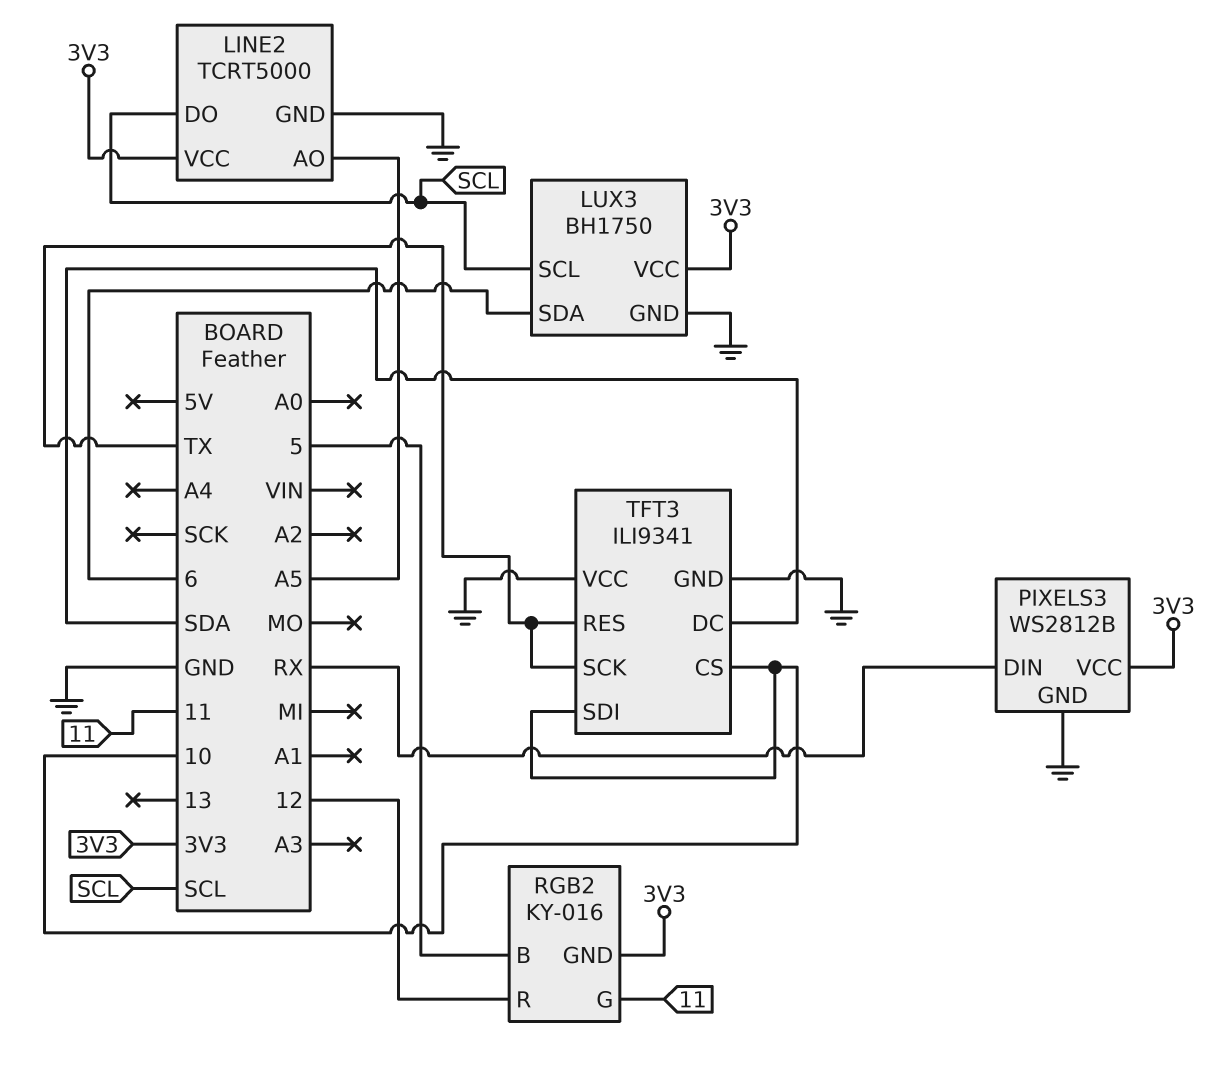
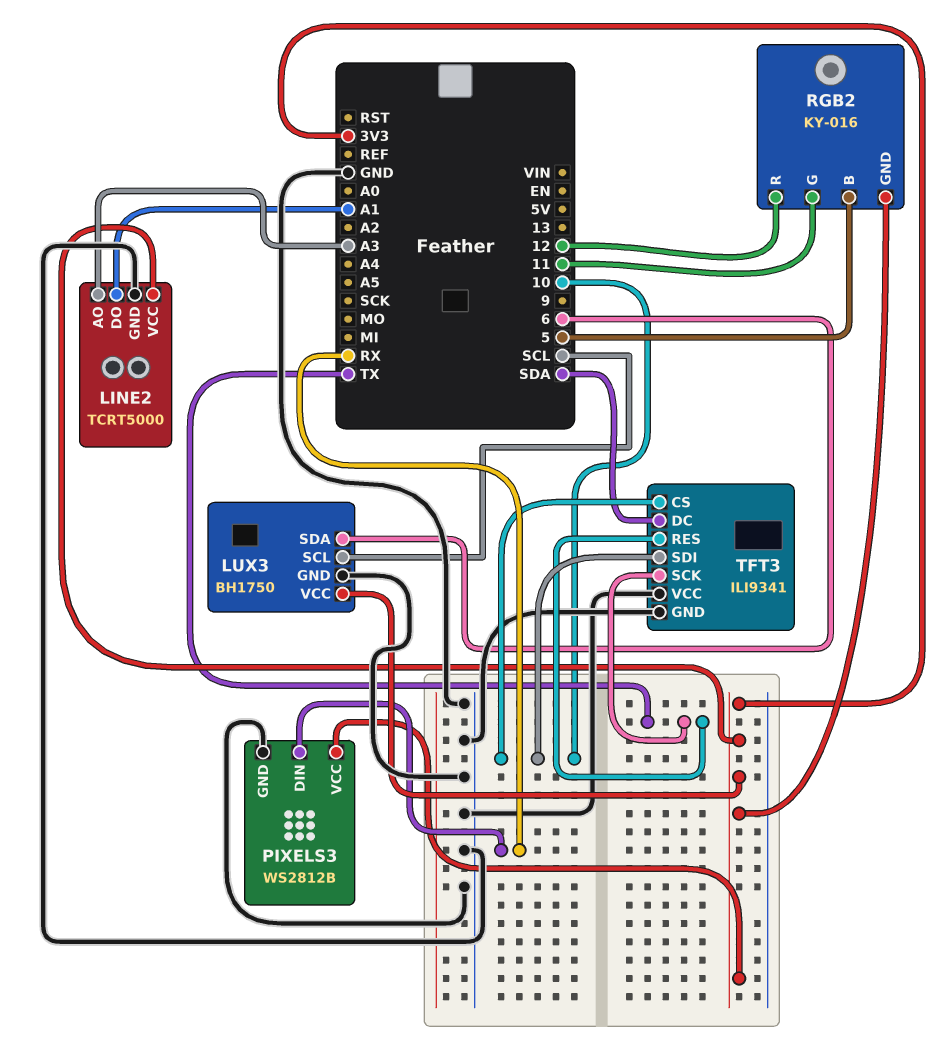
LINE2 pin AO: A5 -> A3
LINE2 pin DO: SCL -> A1

